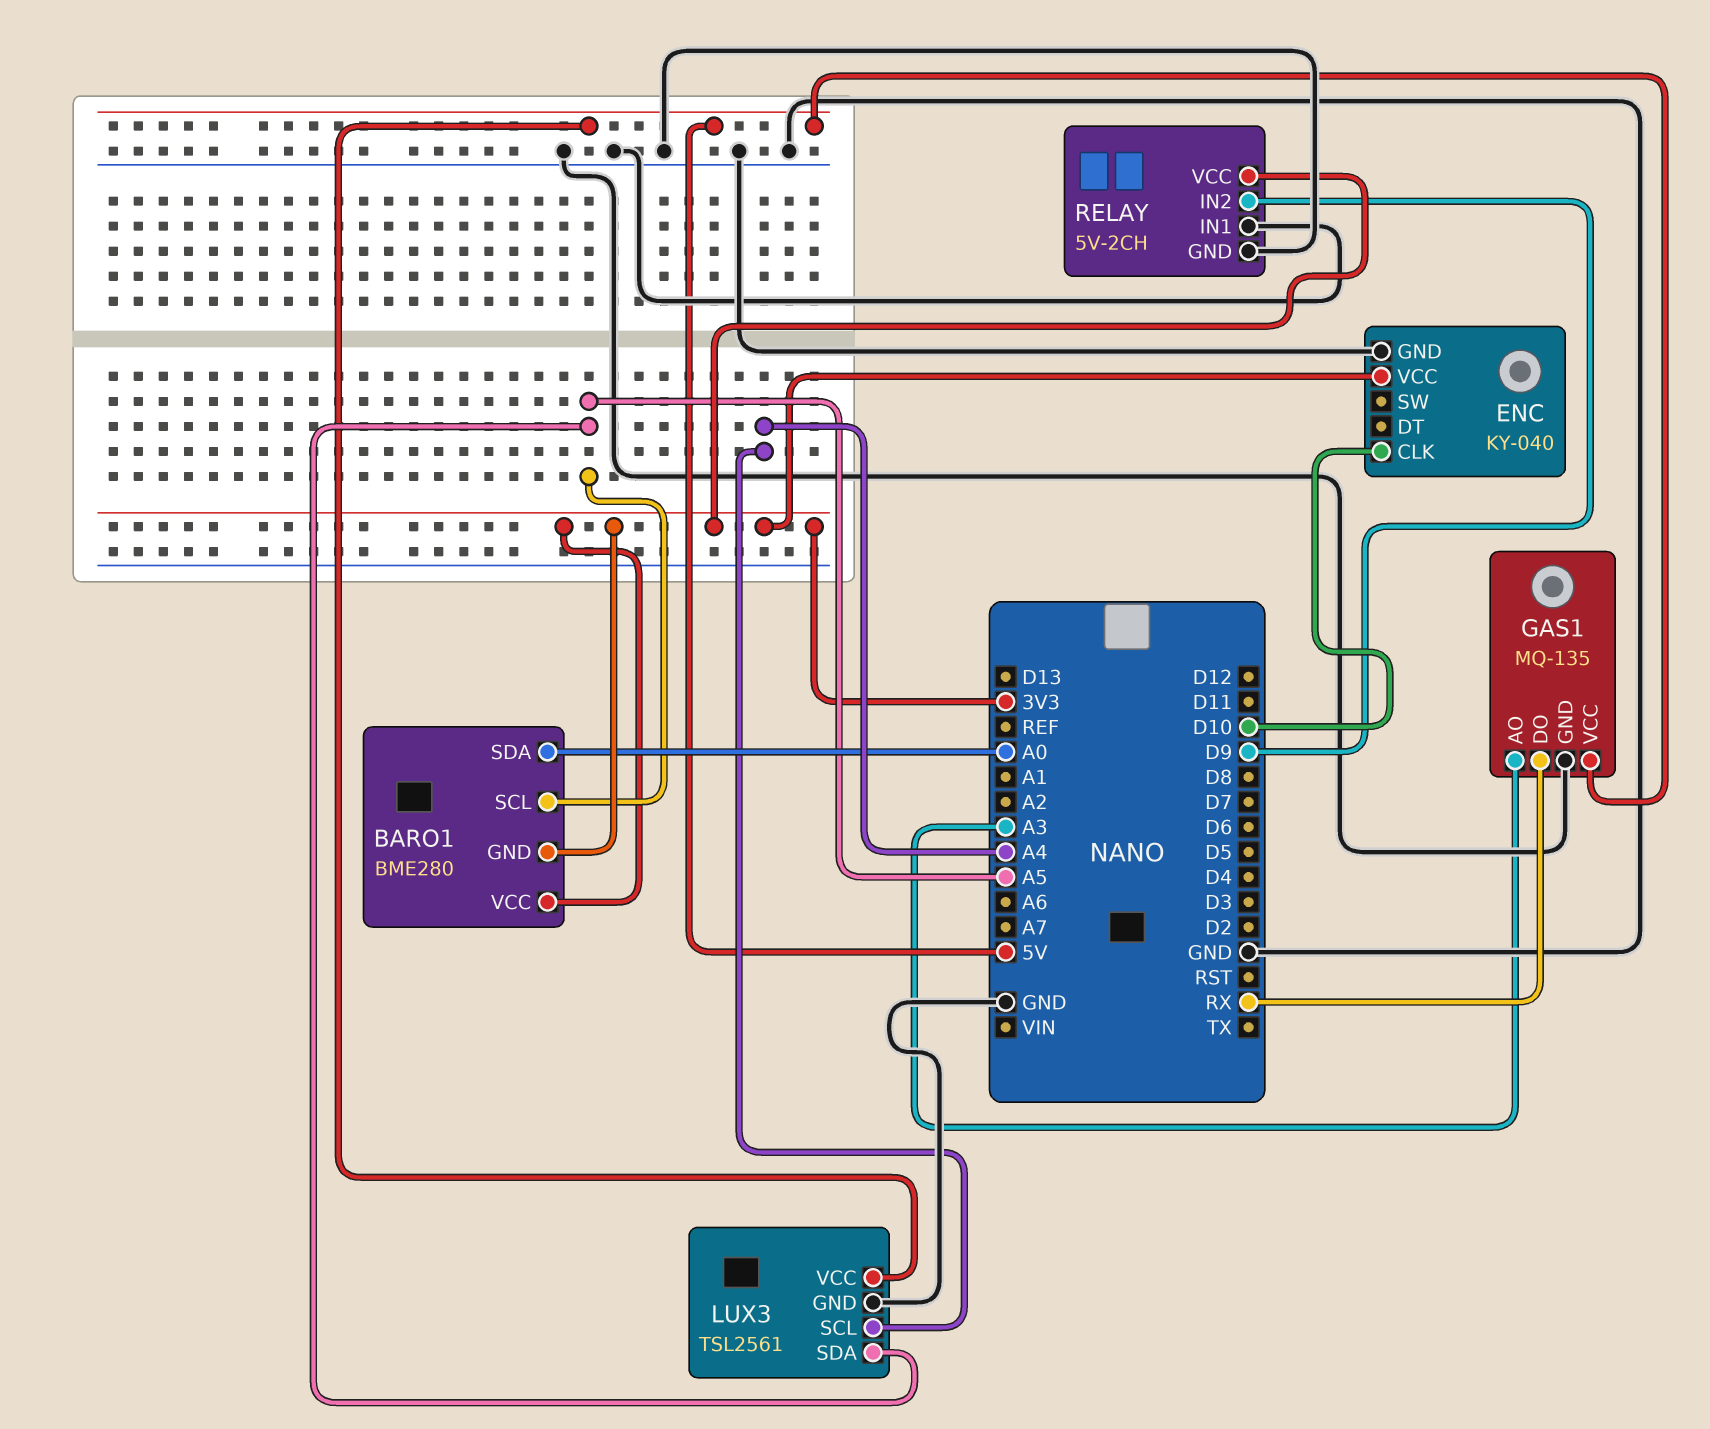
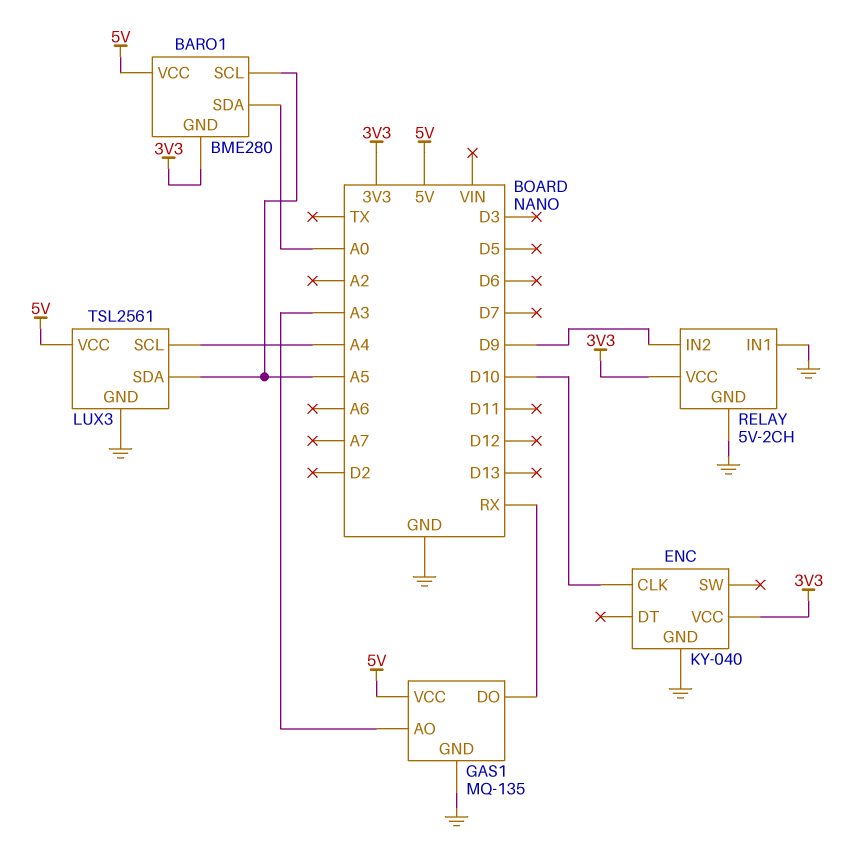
BARO1 pin VCC: 3V3 -> 5V

